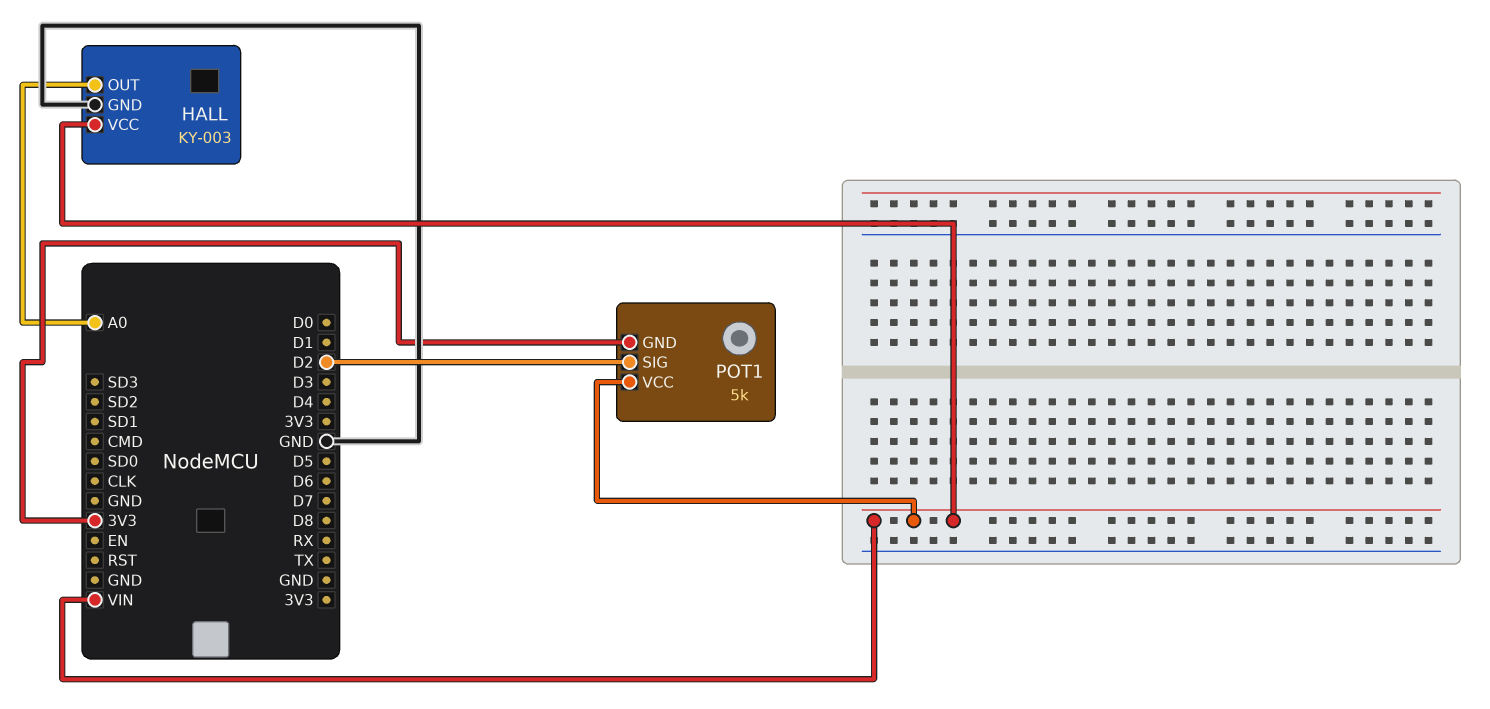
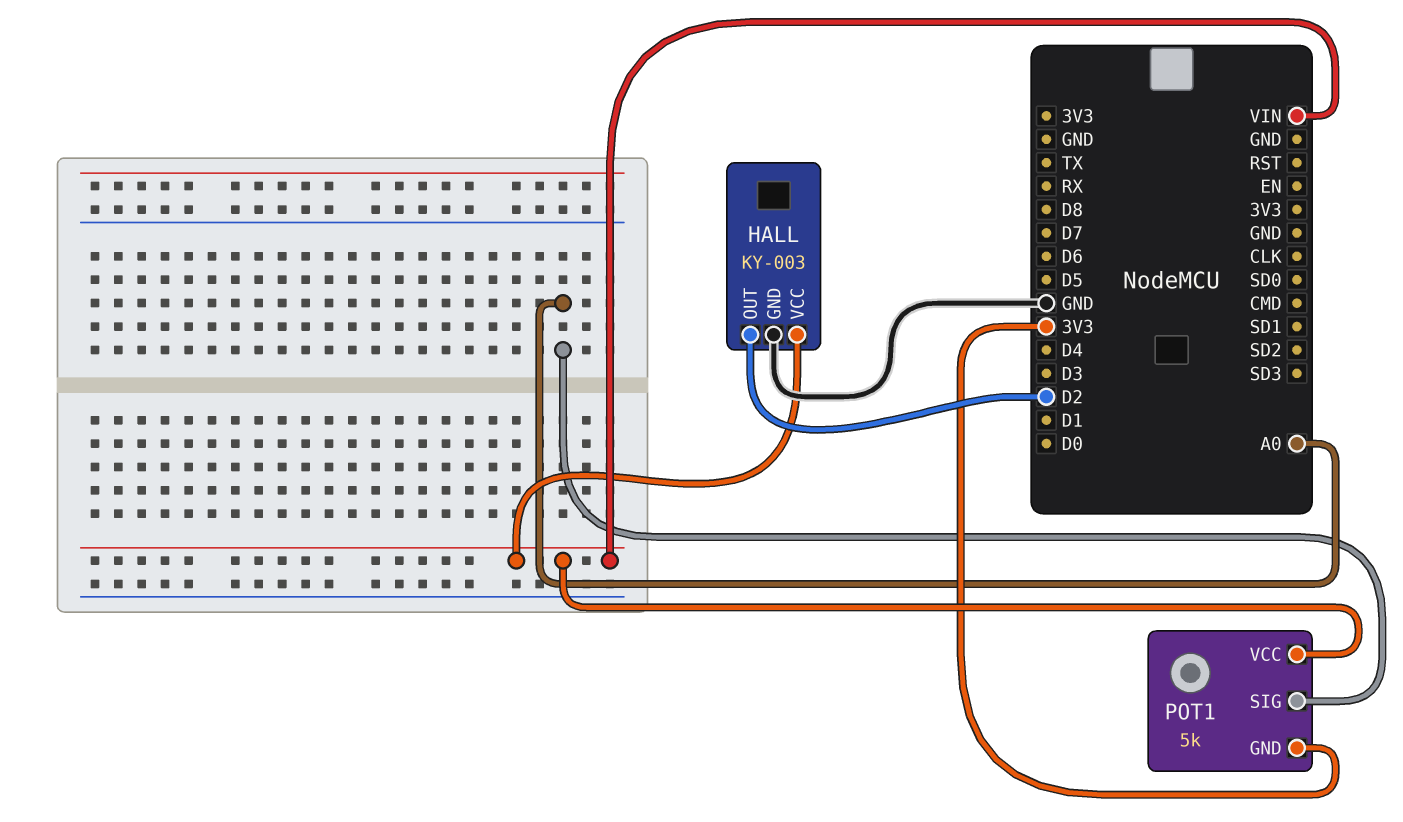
HALL pin OUT: A0 -> D2
POT1 pin SIG: D2 -> A0

